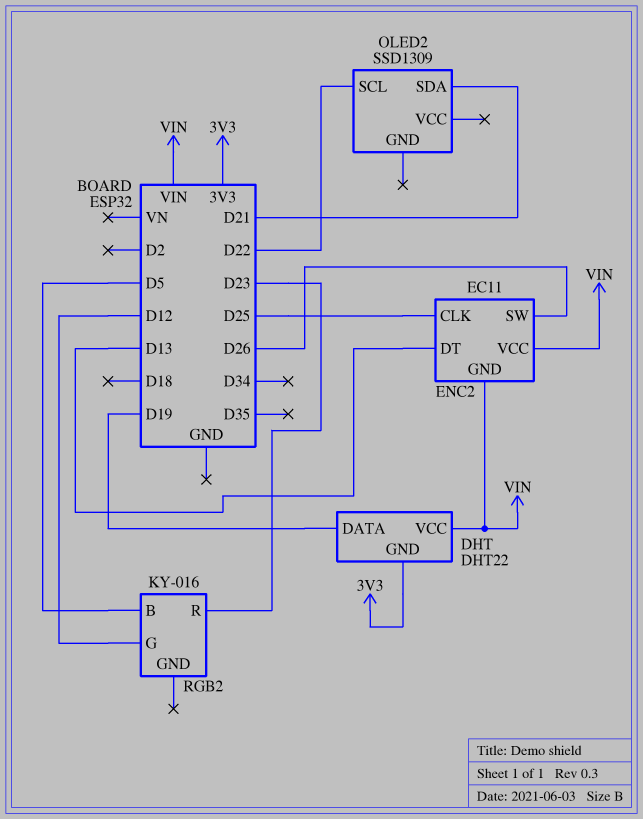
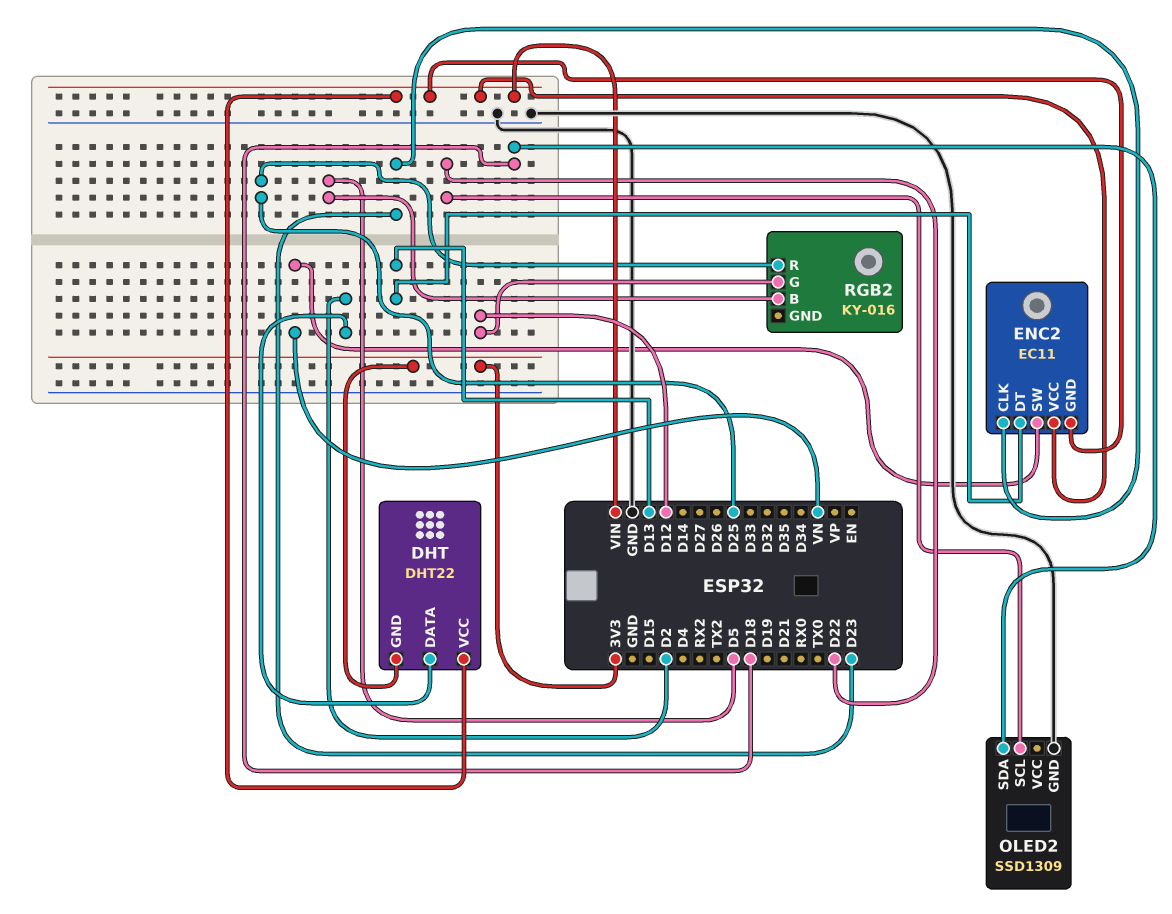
DHT pin DATA: D19 -> D2
ENC2 pin CLK: D25 -> D23
ENC2 pin SW: D26 -> VN
OLED2 pin GND: none -> GND
OLED2 pin SDA: D21 -> D18
RGB2 pin R: D23 -> D25

